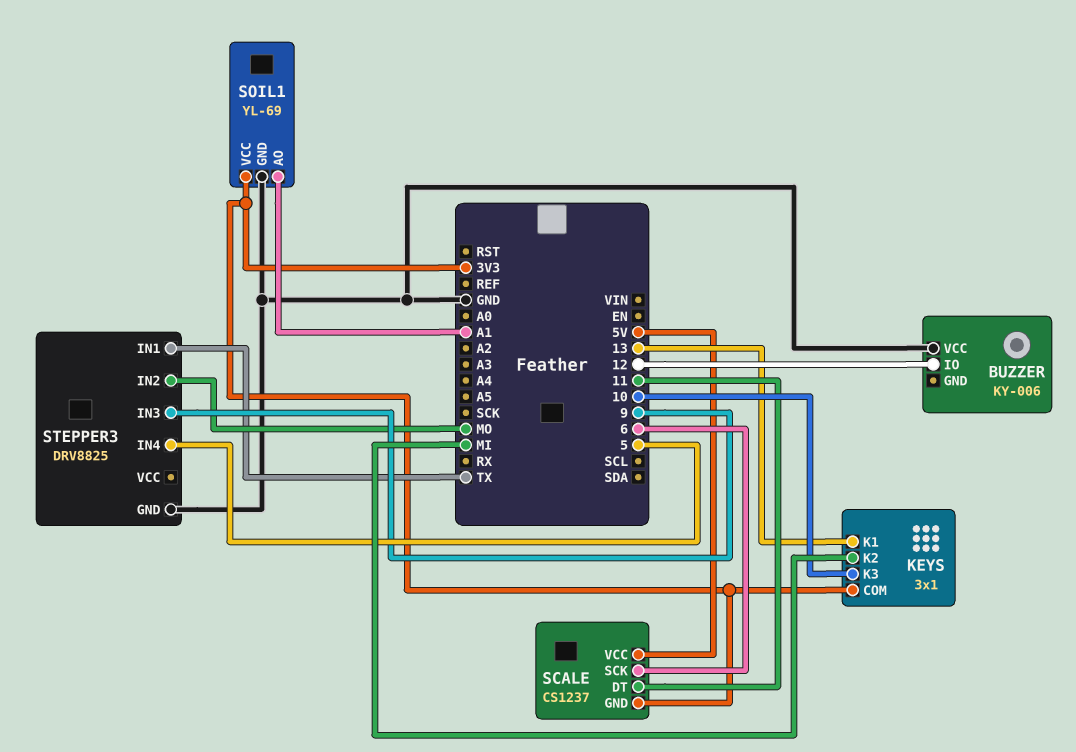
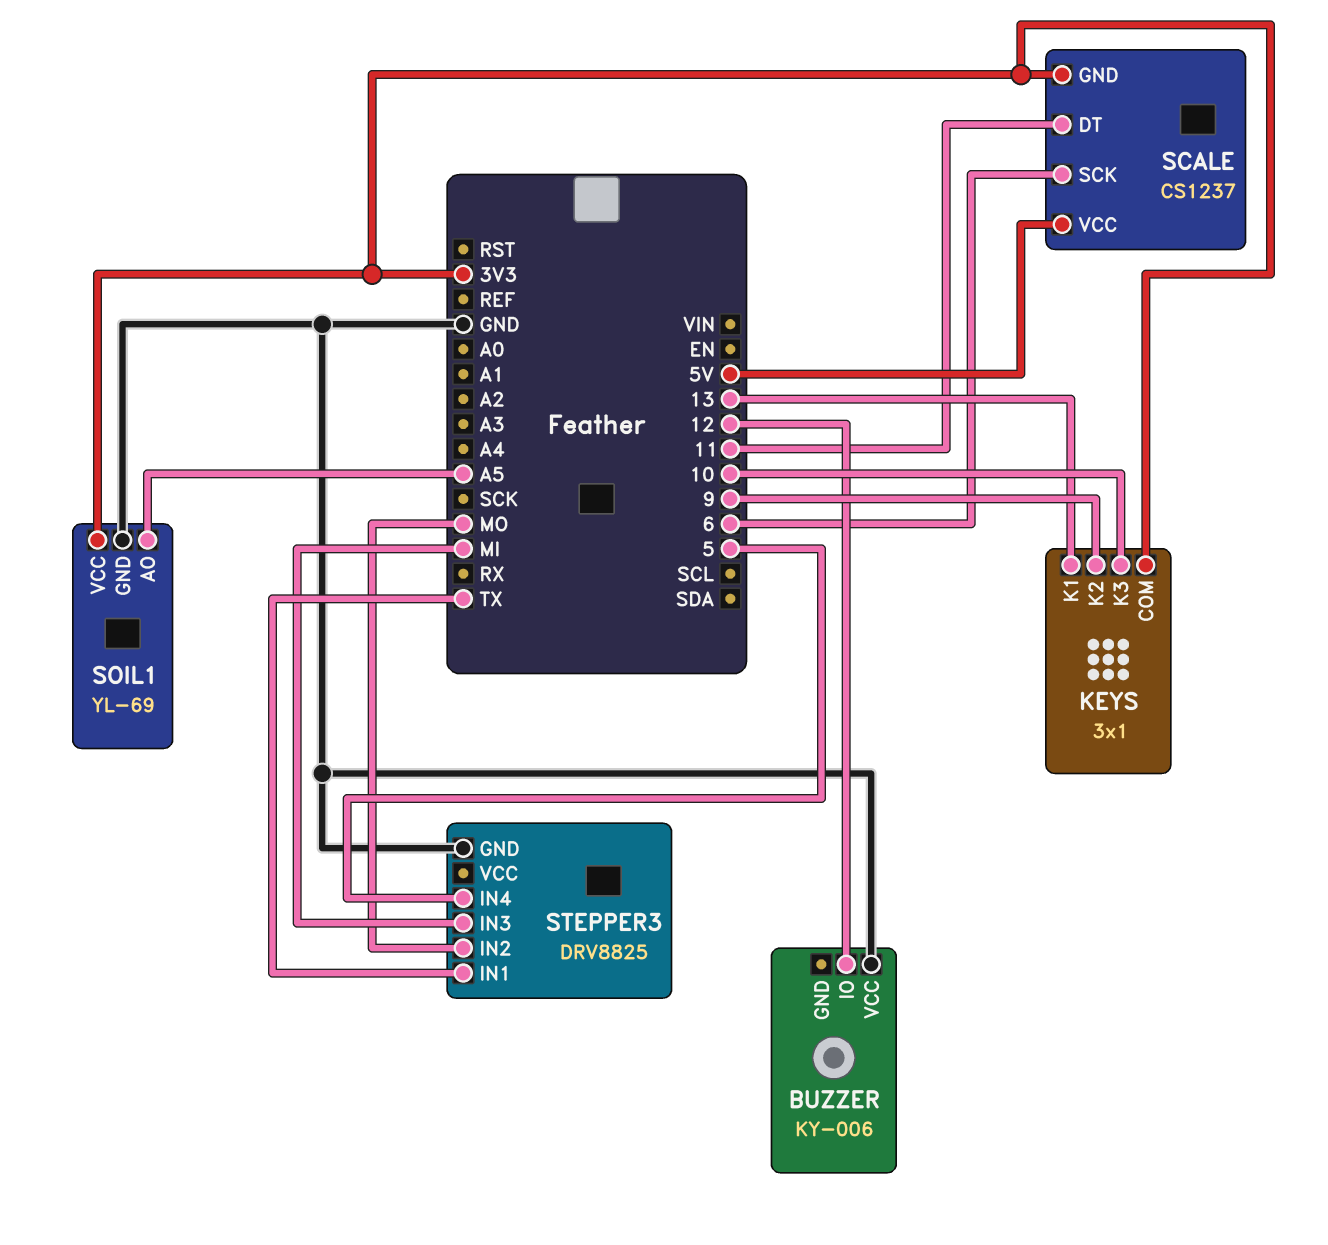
KEYS pin K2: MI -> 9
SOIL1 pin AO: A1 -> A5
STEPPER3 pin IN3: 9 -> MI

